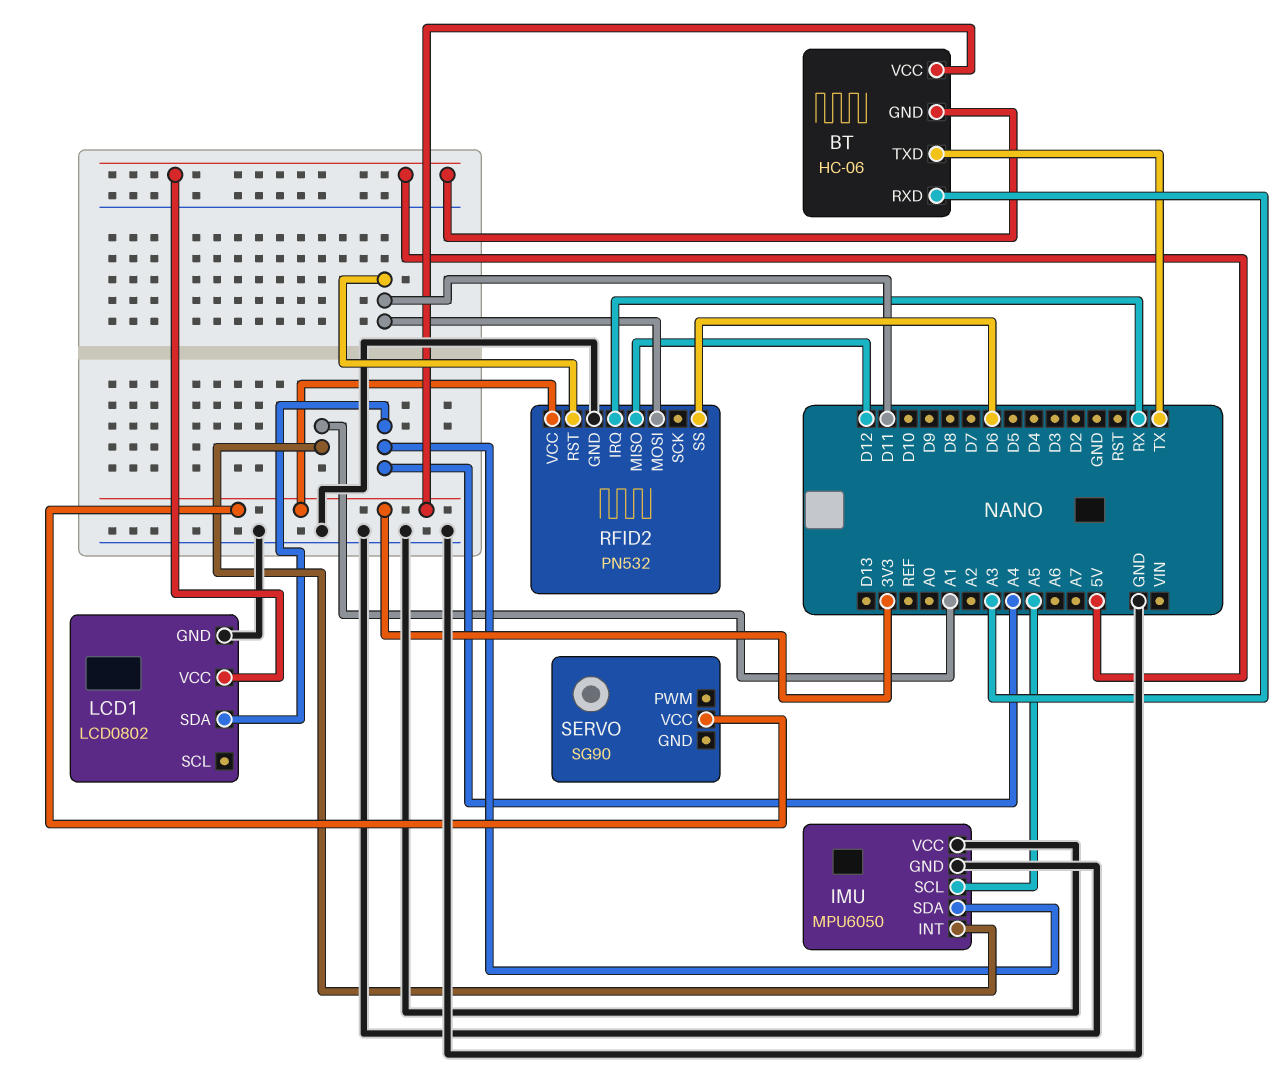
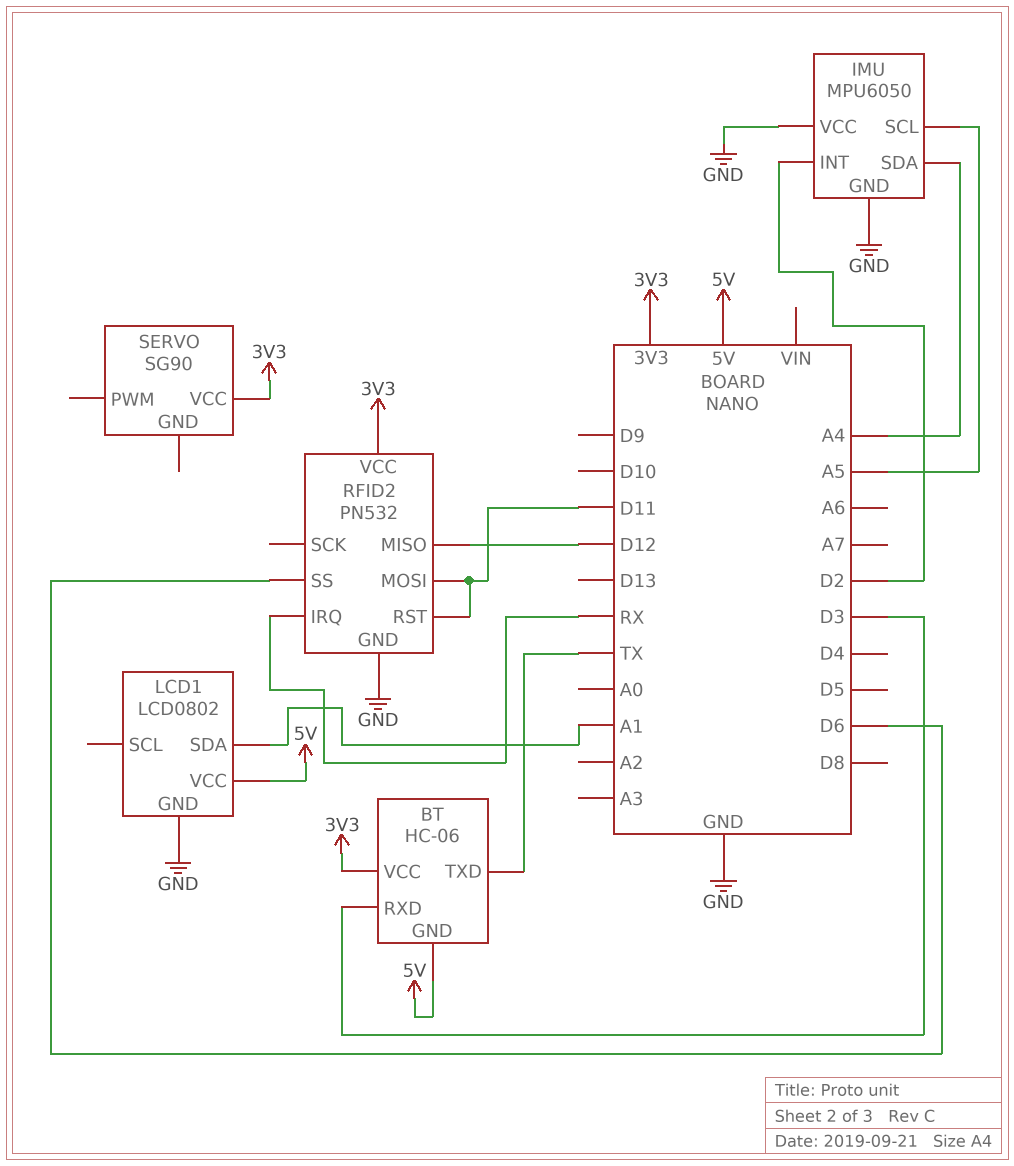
BT pin RXD: A3 -> D3
IMU pin INT: A1 -> D2
LCD1 pin SDA: A4 -> A1

